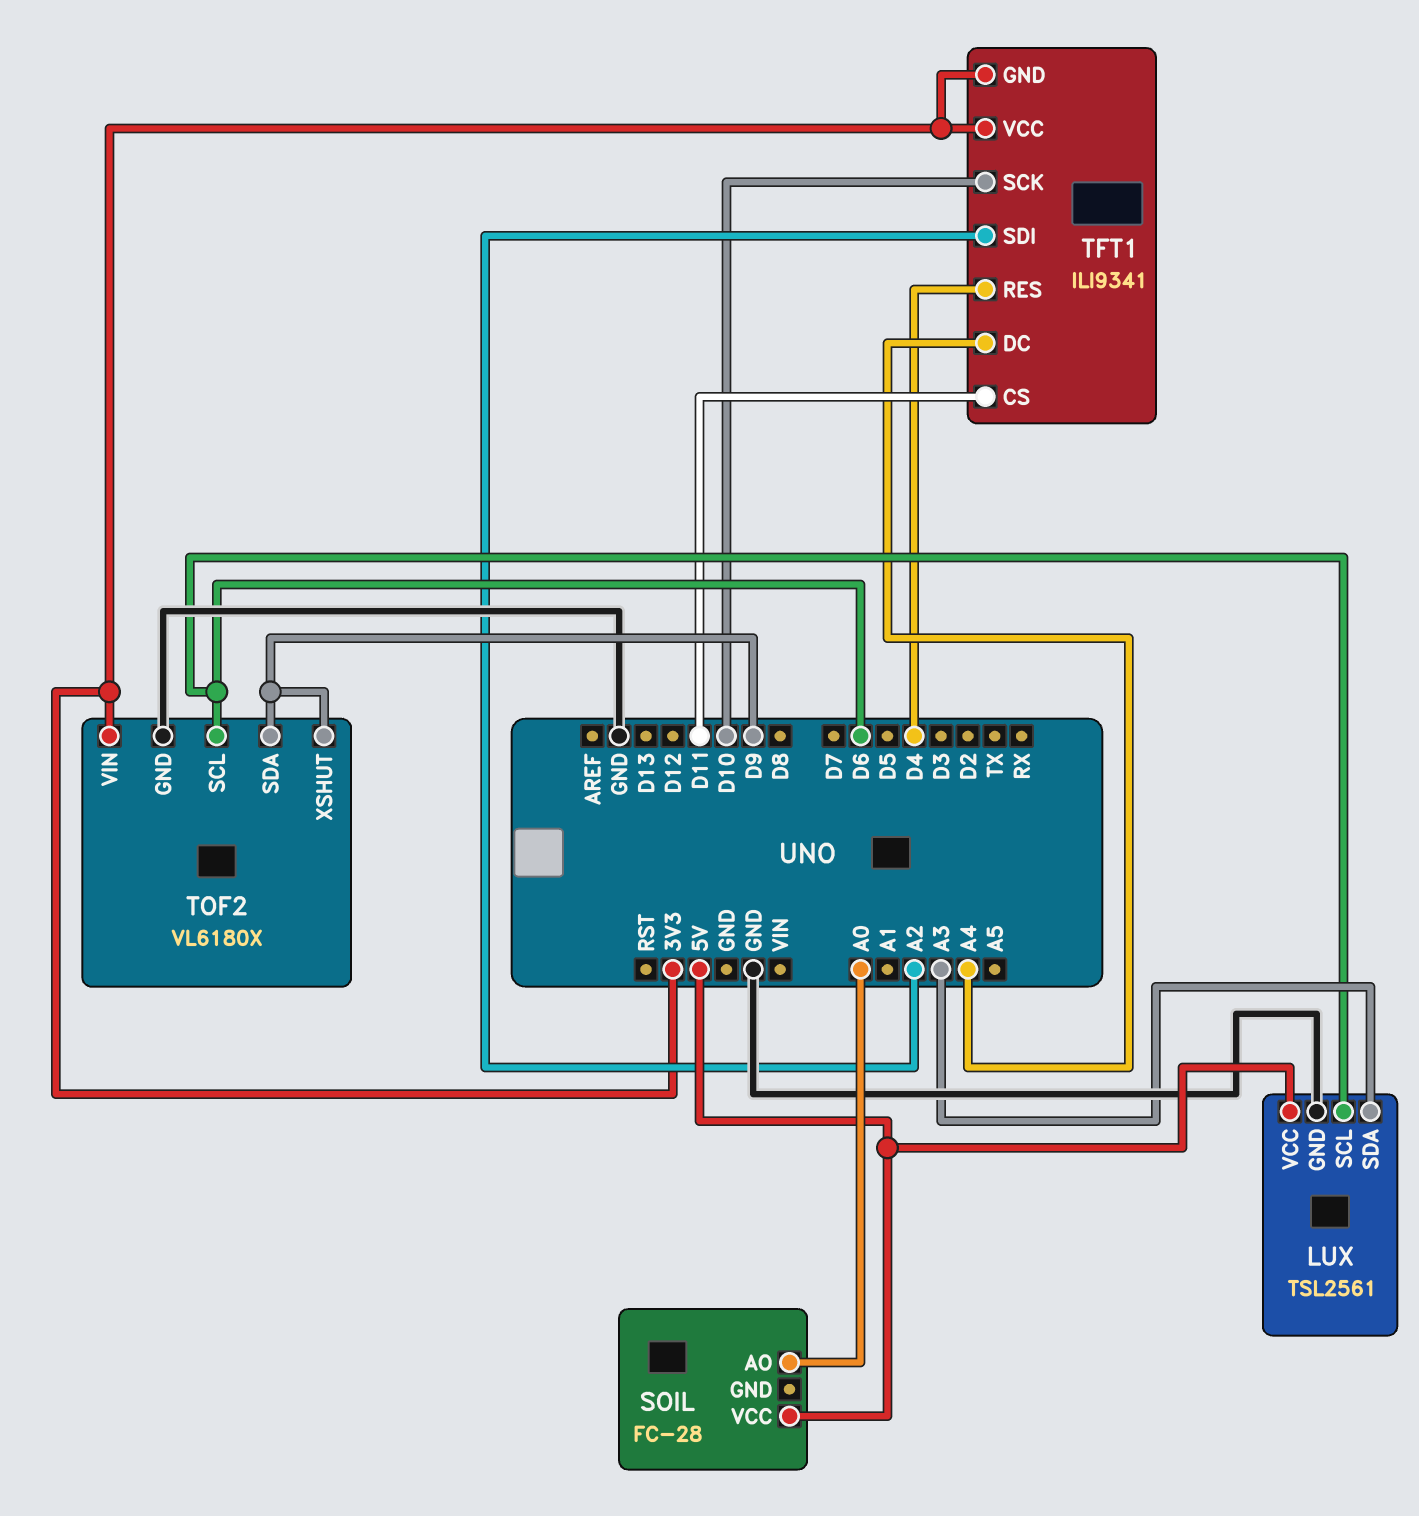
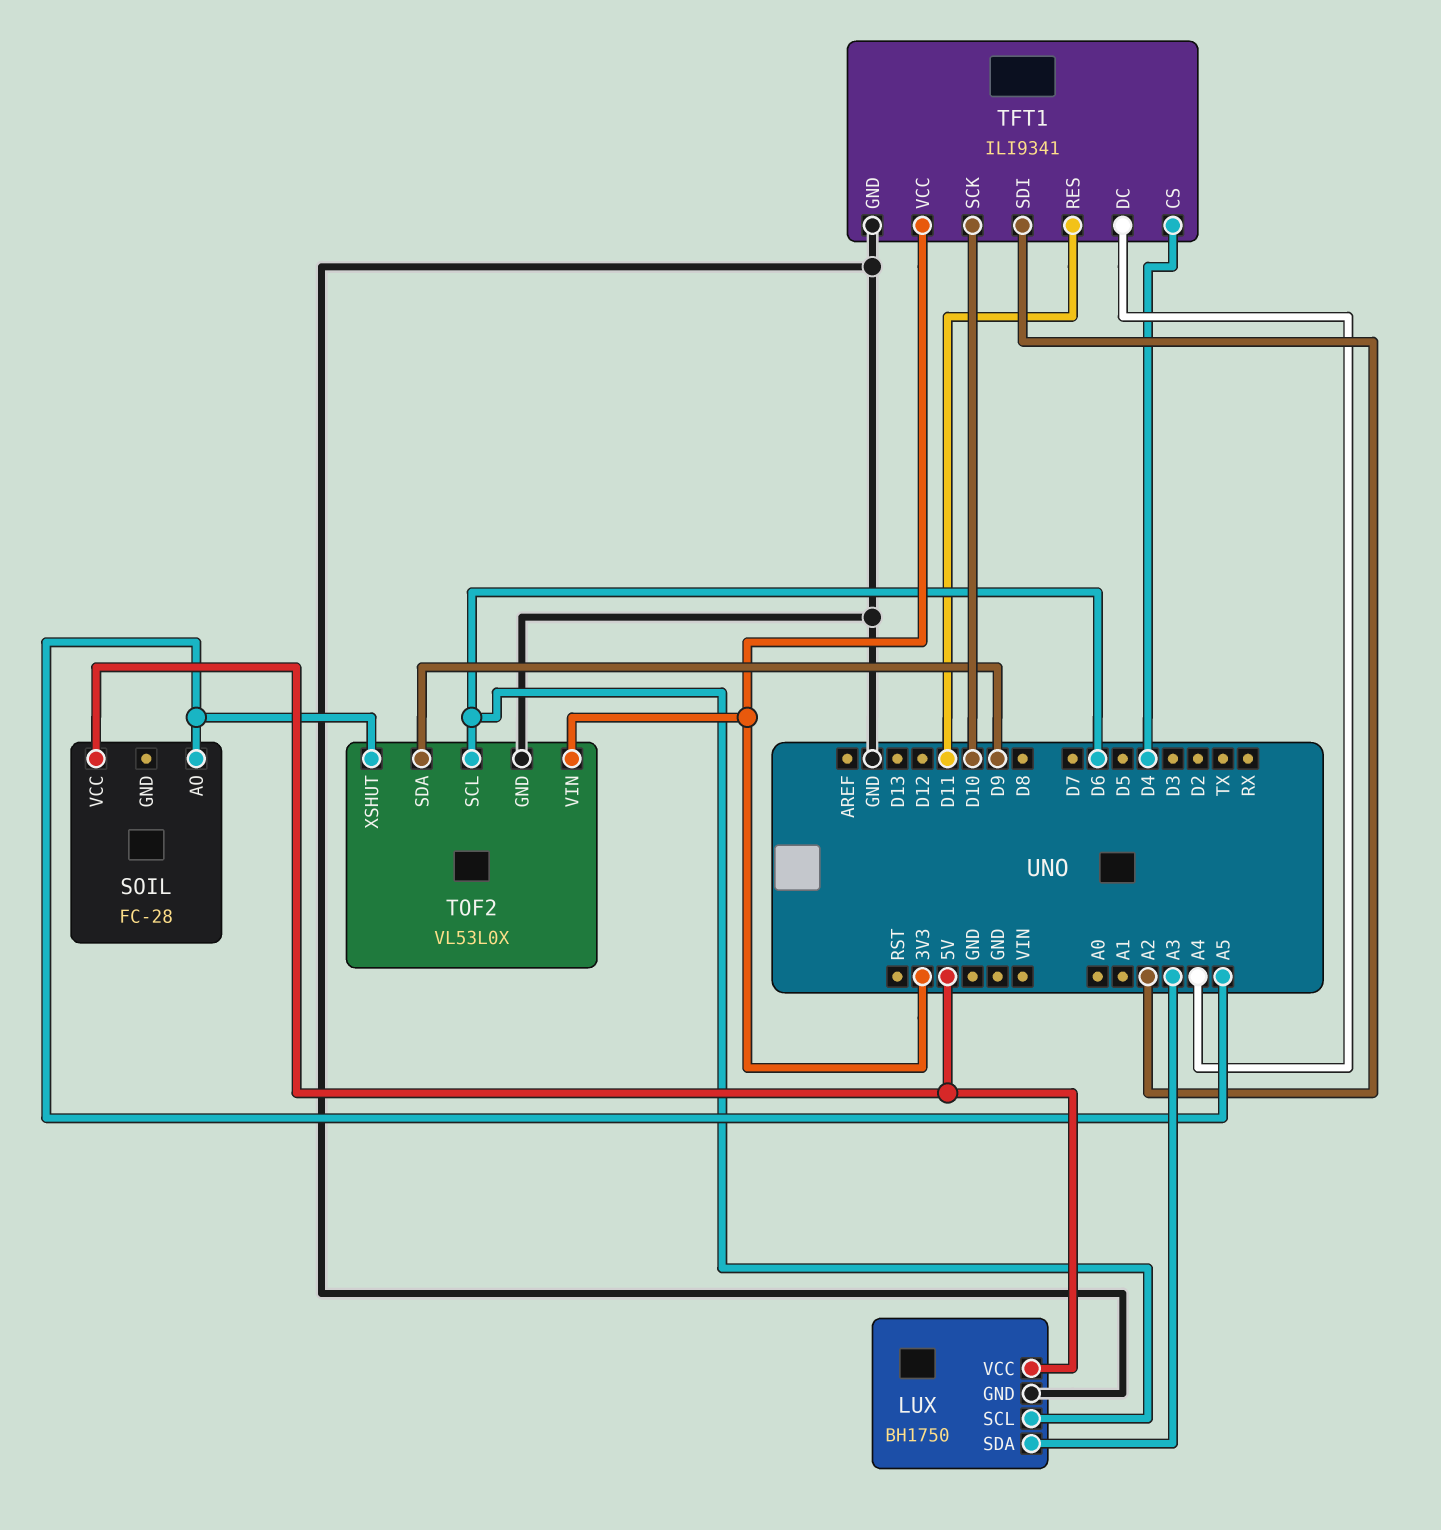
LUX: TSL2561 -> BH1750
SOIL pin AO: A0 -> A5
TFT1 pin CS: D11 -> D4
TFT1 pin GND: 3V3 -> GND
TFT1 pin RES: D4 -> D11
TOF2: VL6180X -> VL53L0X
TOF2 pin XSHUT: D9 -> A5

